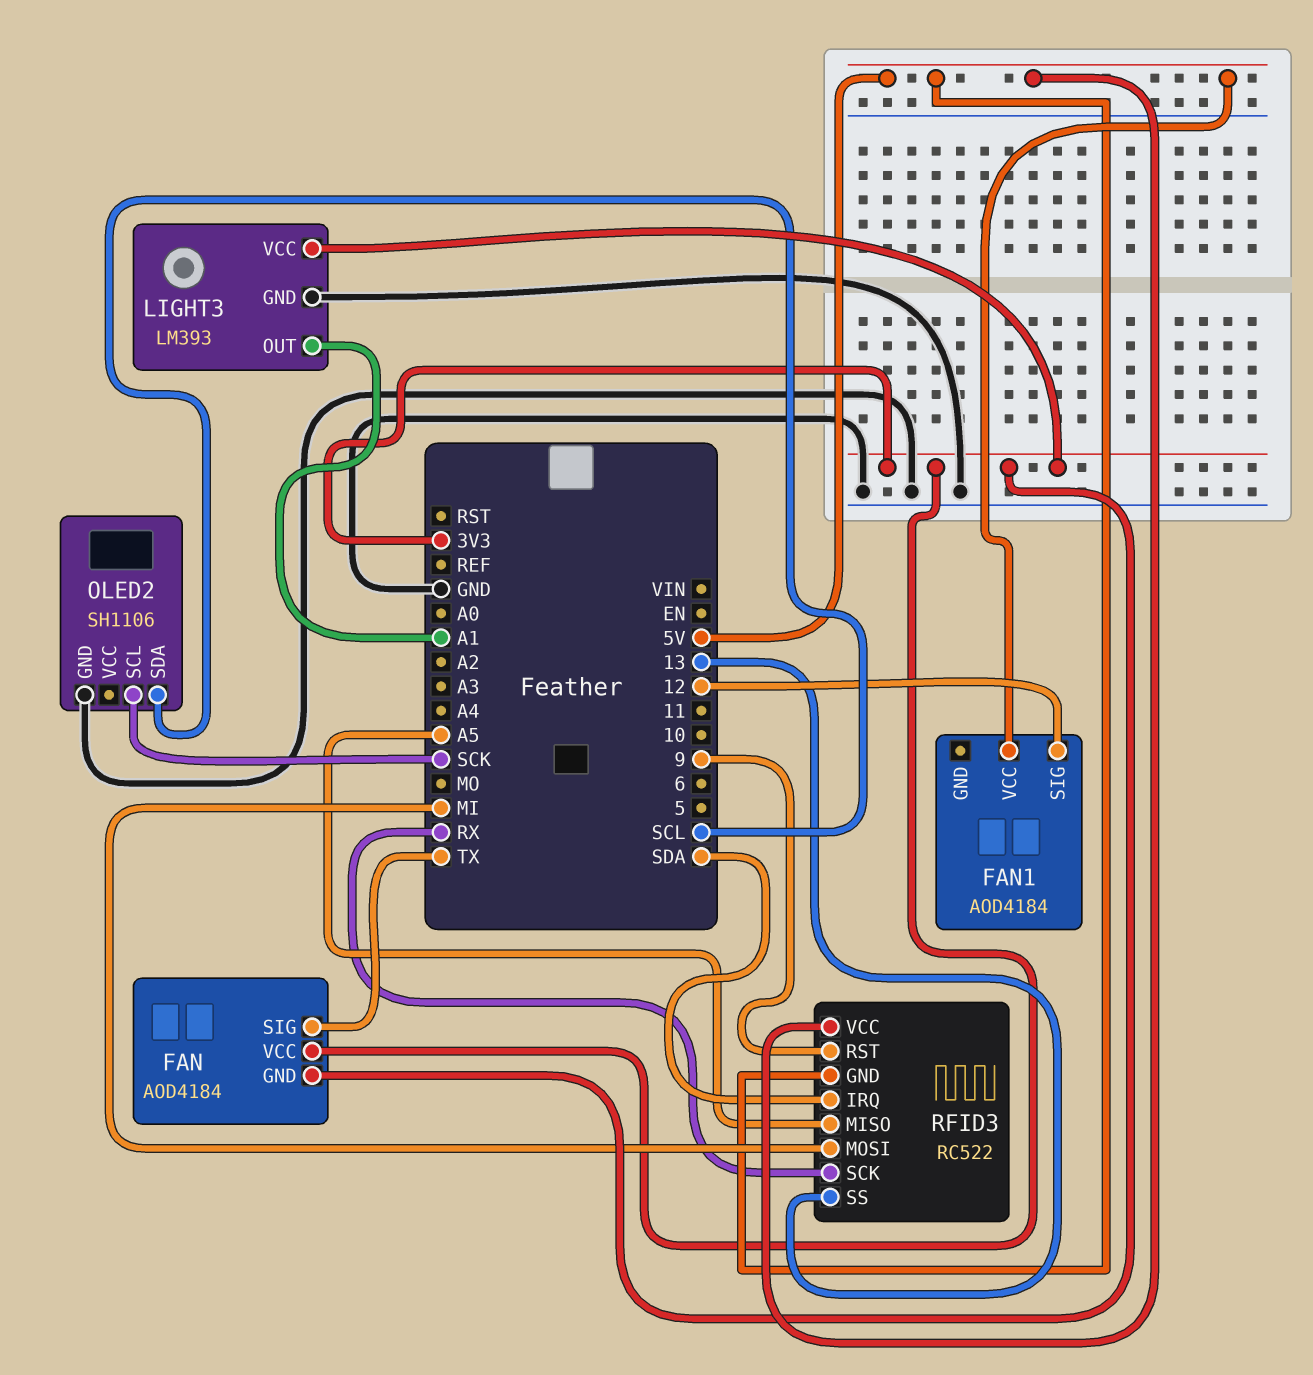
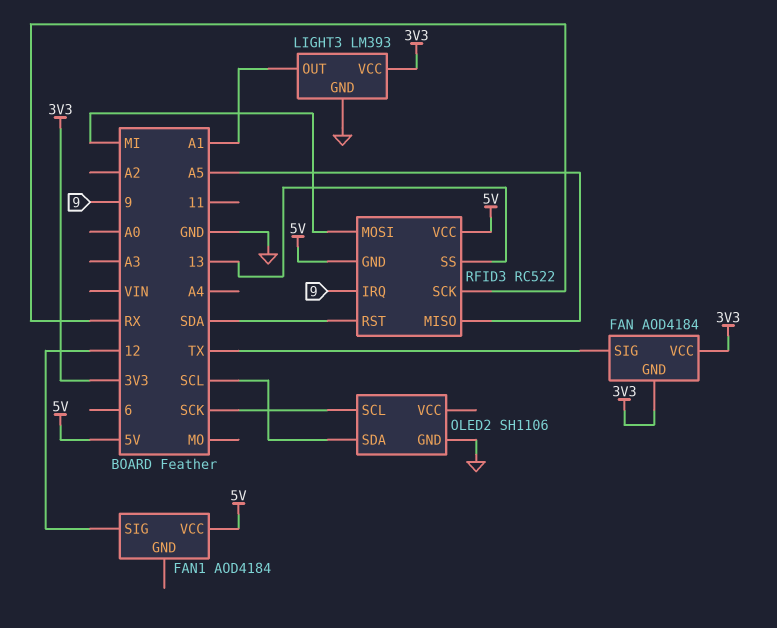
RFID3 pin IRQ: SDA -> 9
RFID3 pin RST: 9 -> SDA

